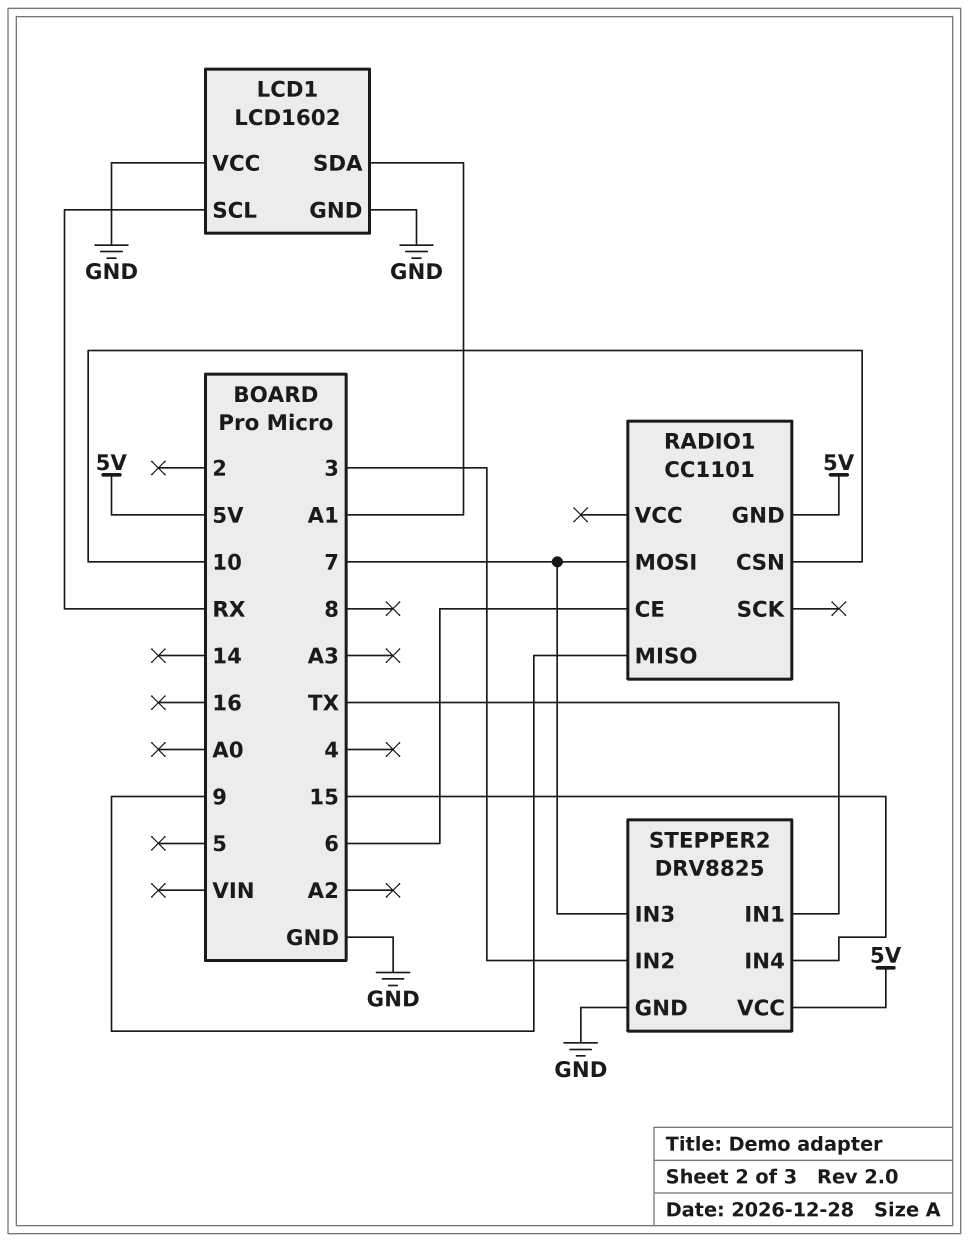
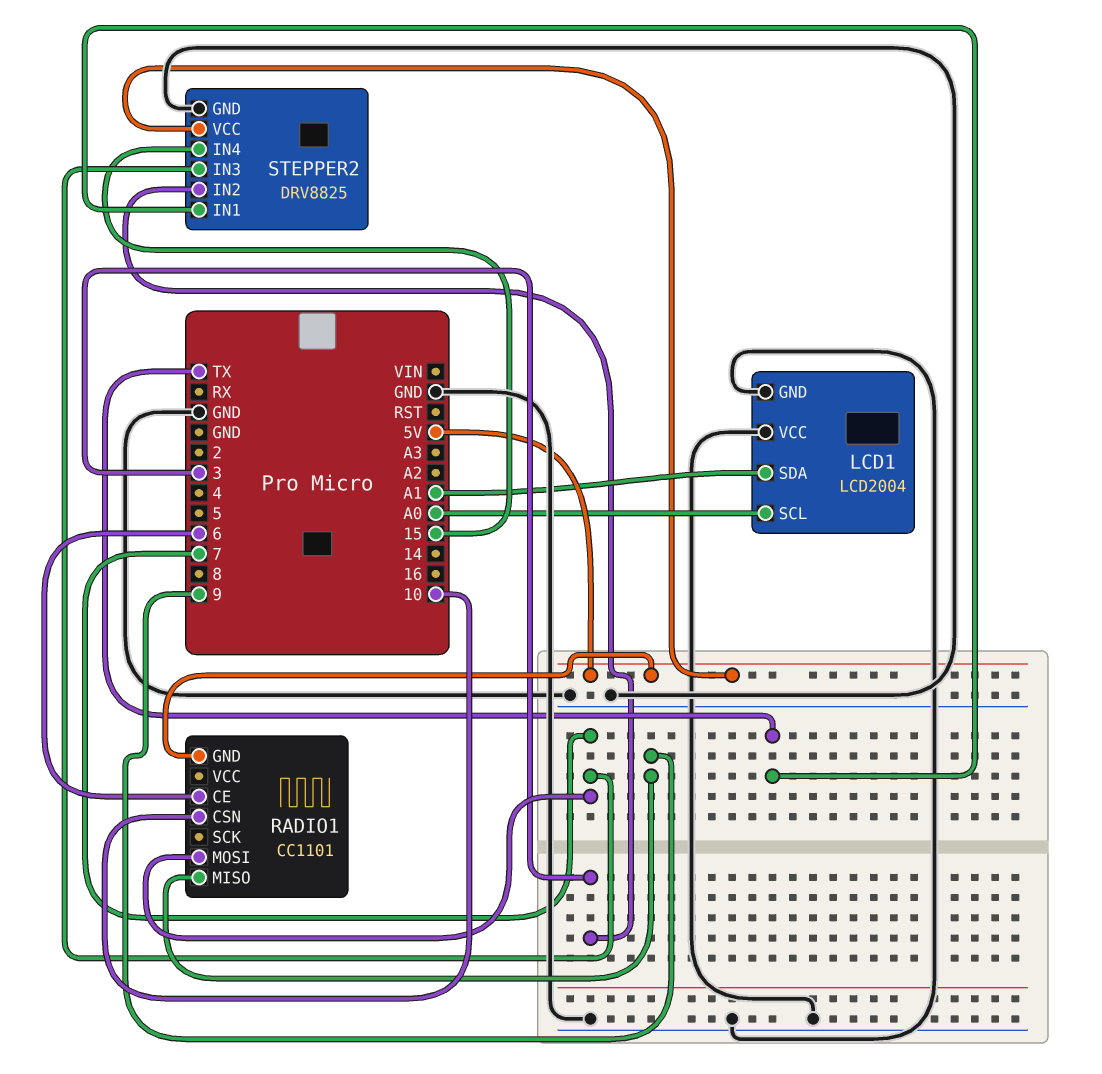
LCD1: LCD1602 -> LCD2004
LCD1 pin SCL: RX -> A0

